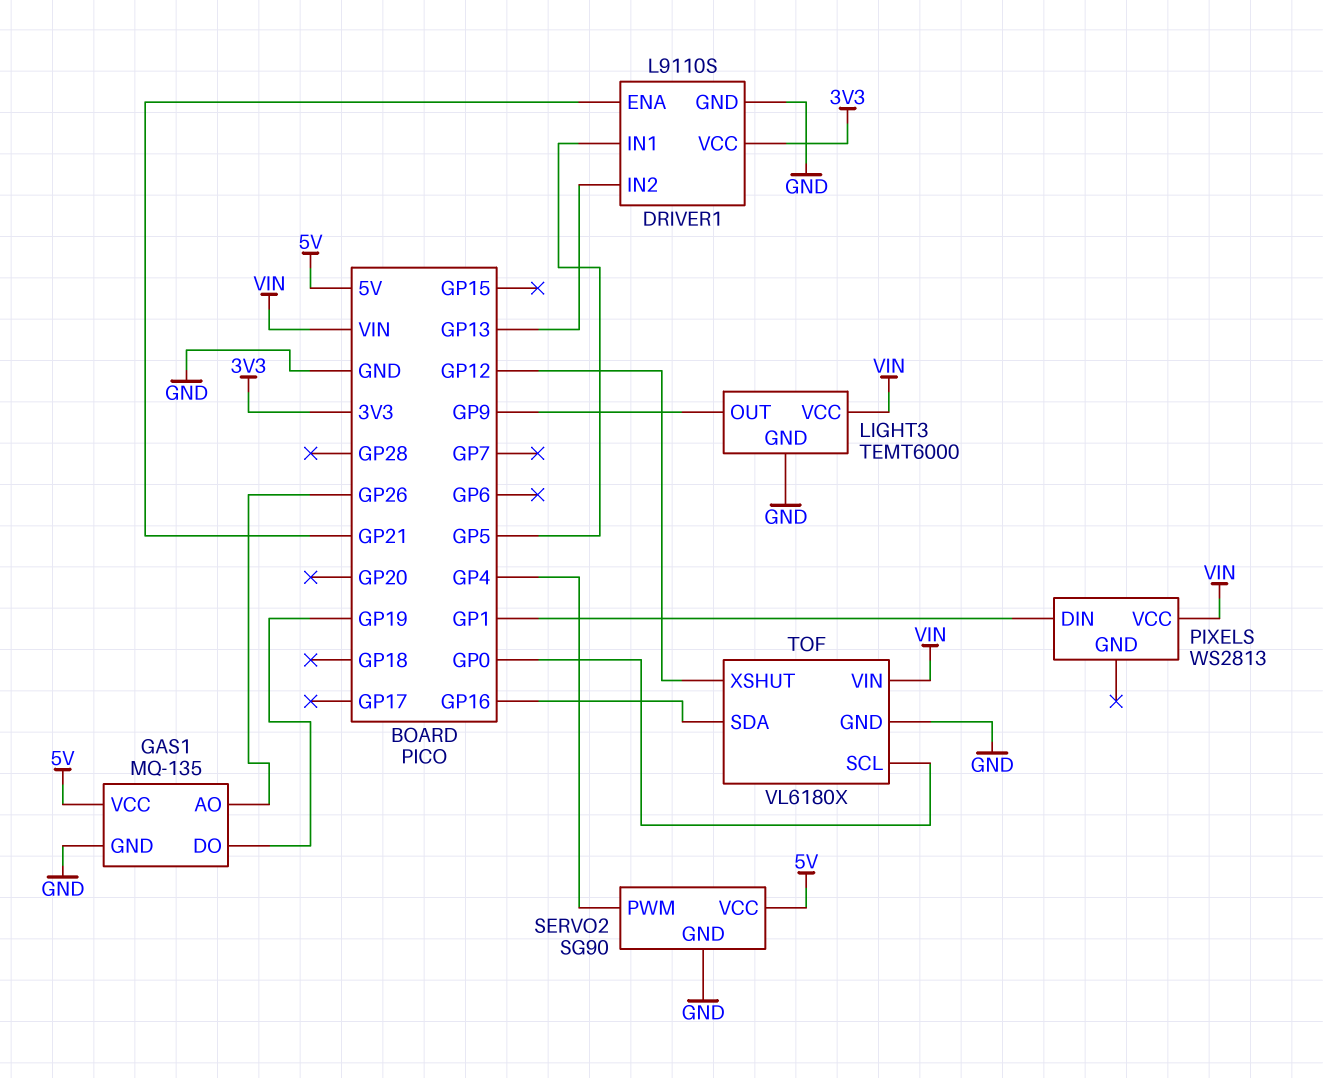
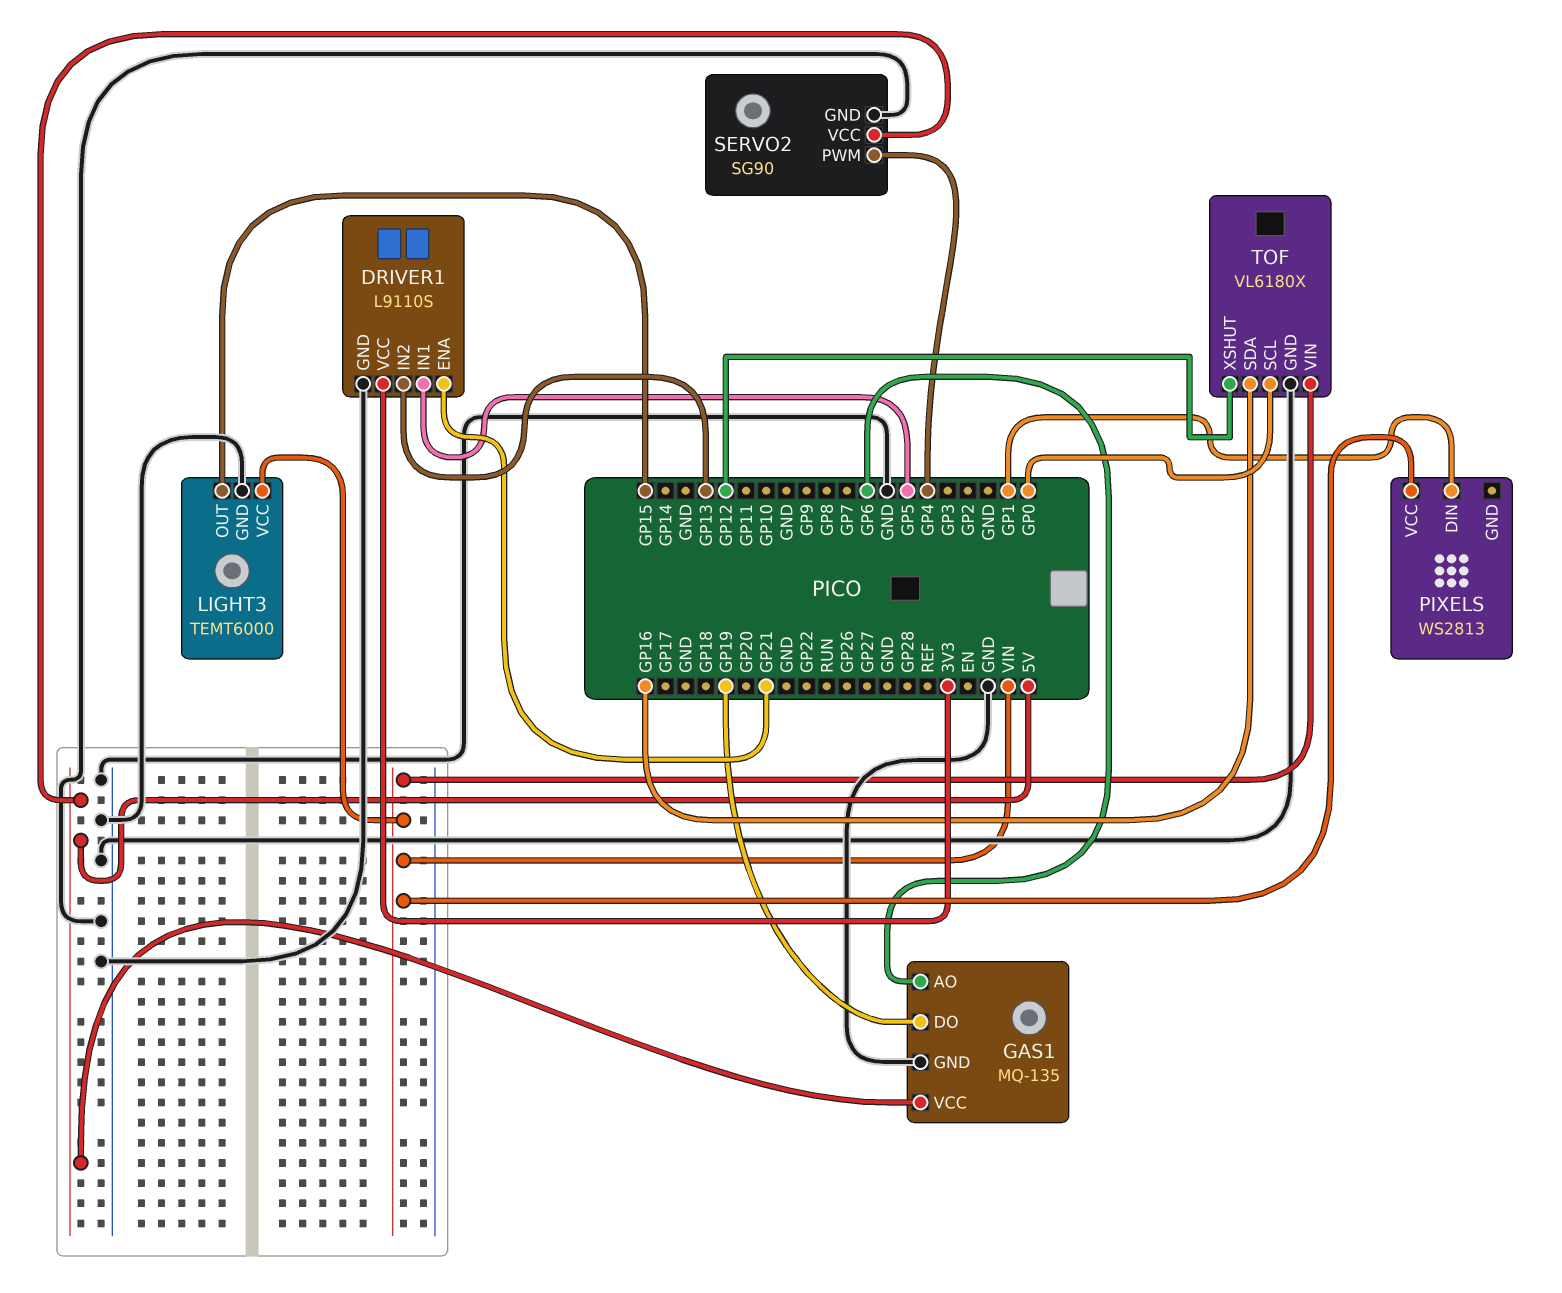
GAS1 pin AO: GP26 -> GP6
LIGHT3 pin OUT: GP9 -> GP15

